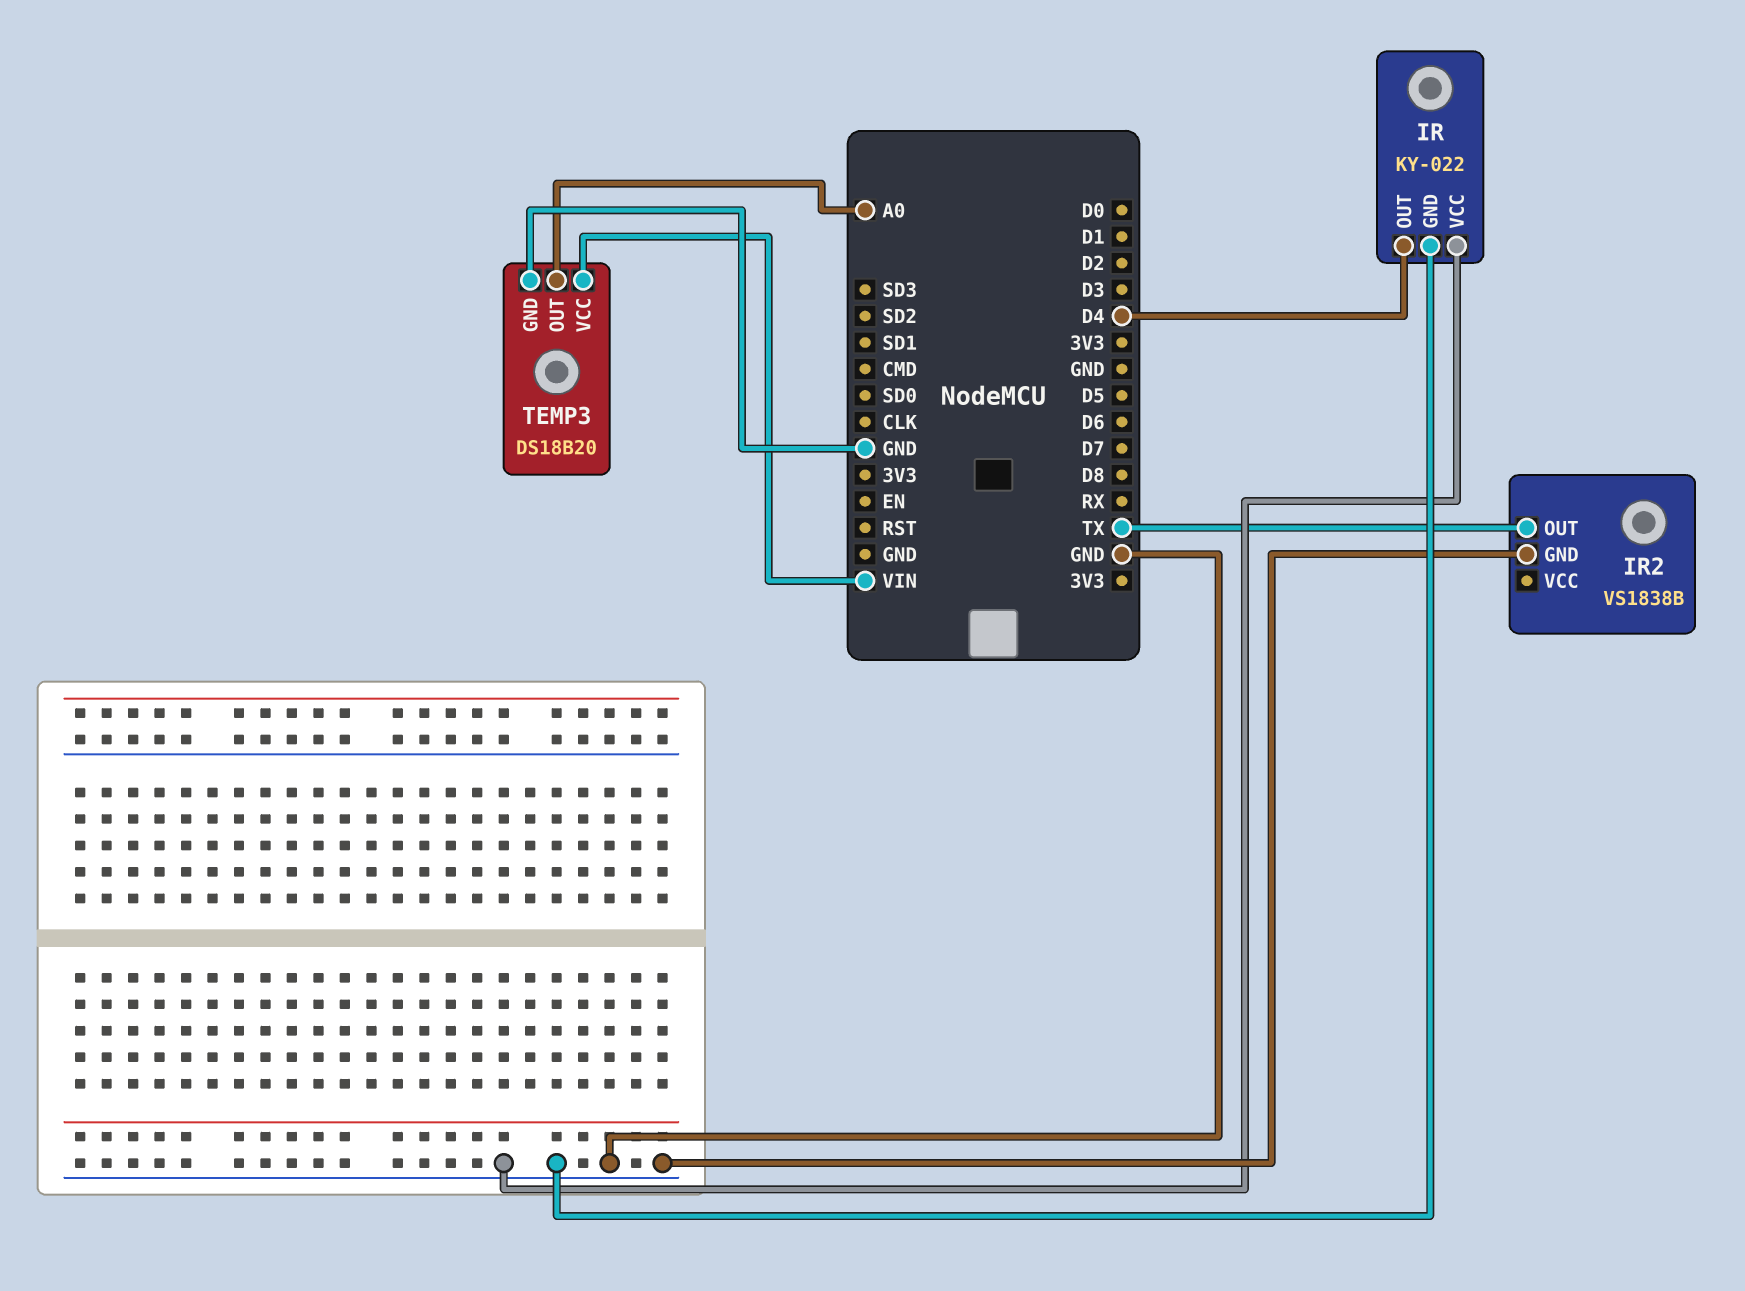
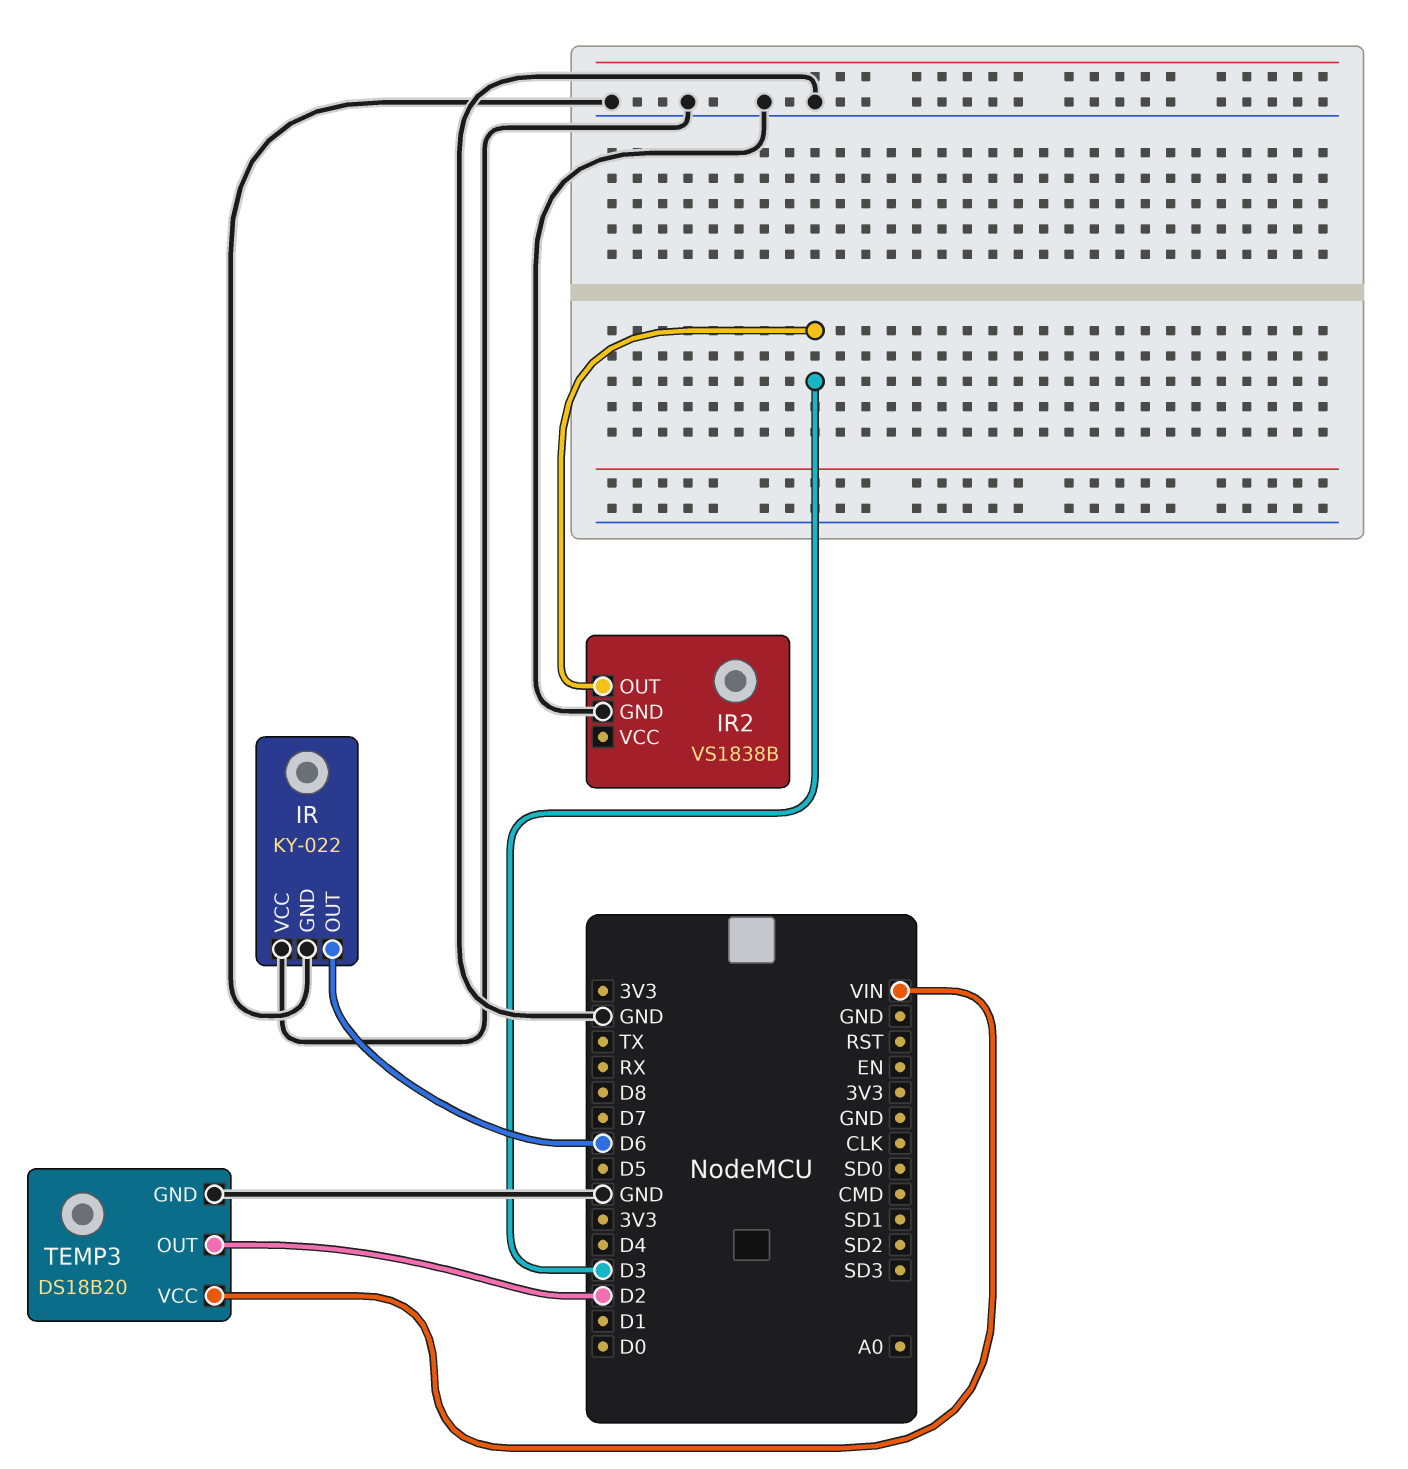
IR pin OUT: D4 -> D6
IR2 pin OUT: TX -> D3
TEMP3 pin OUT: A0 -> D2

